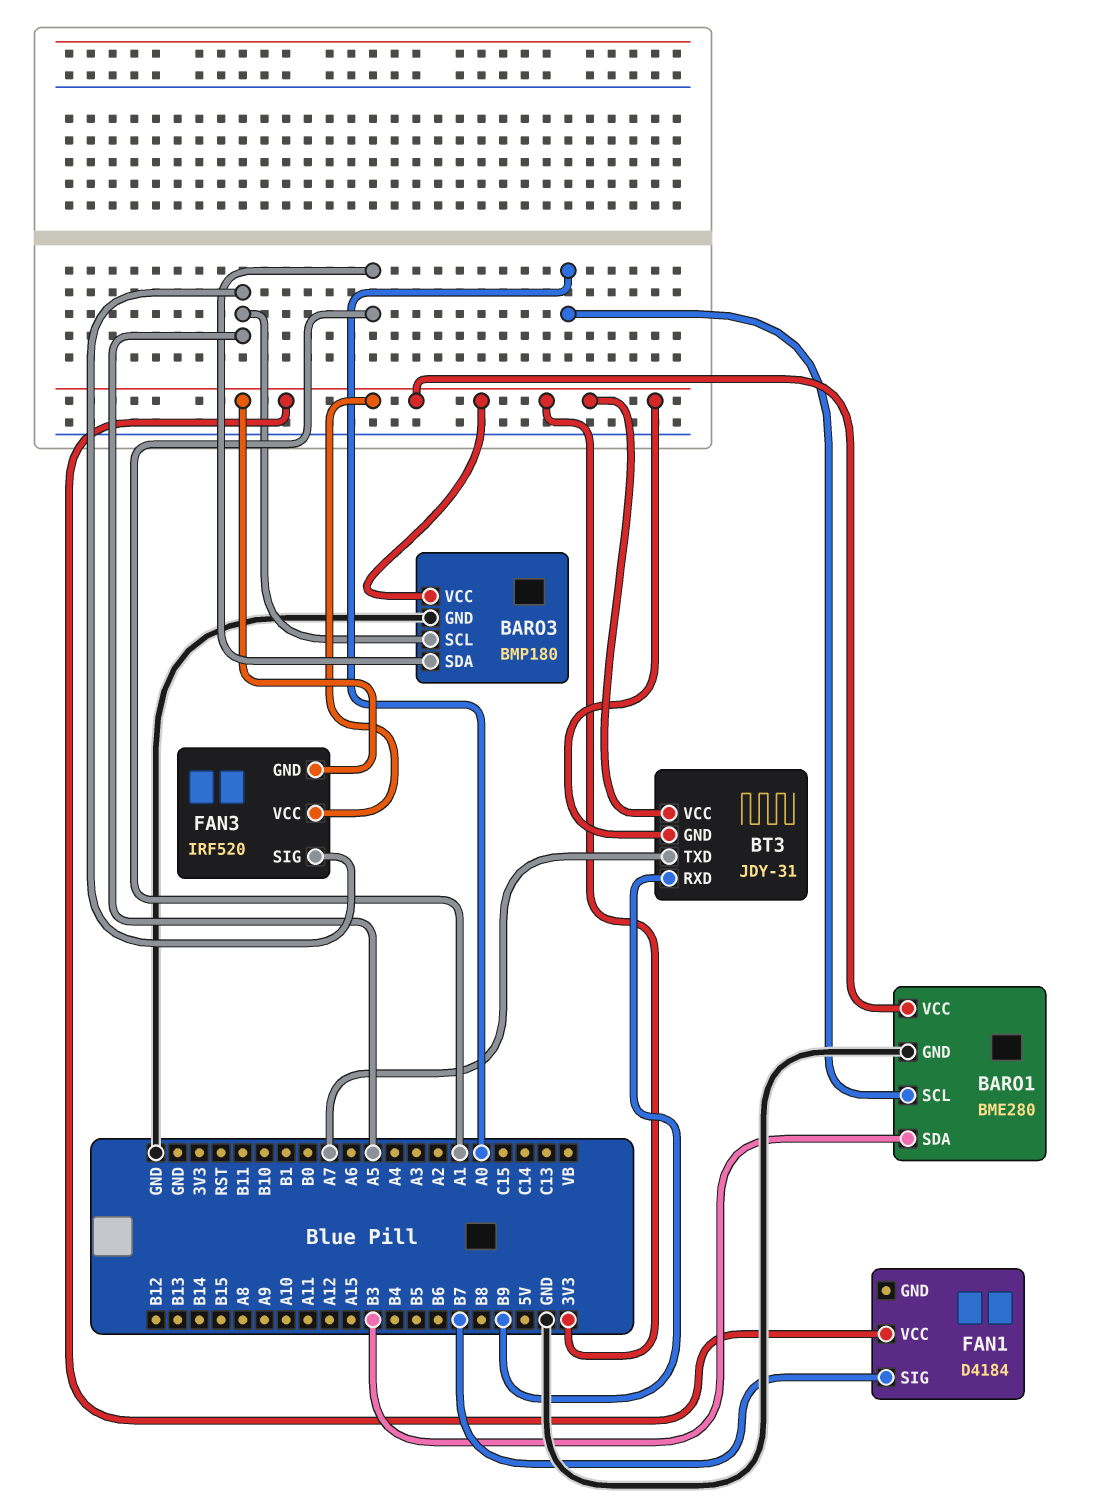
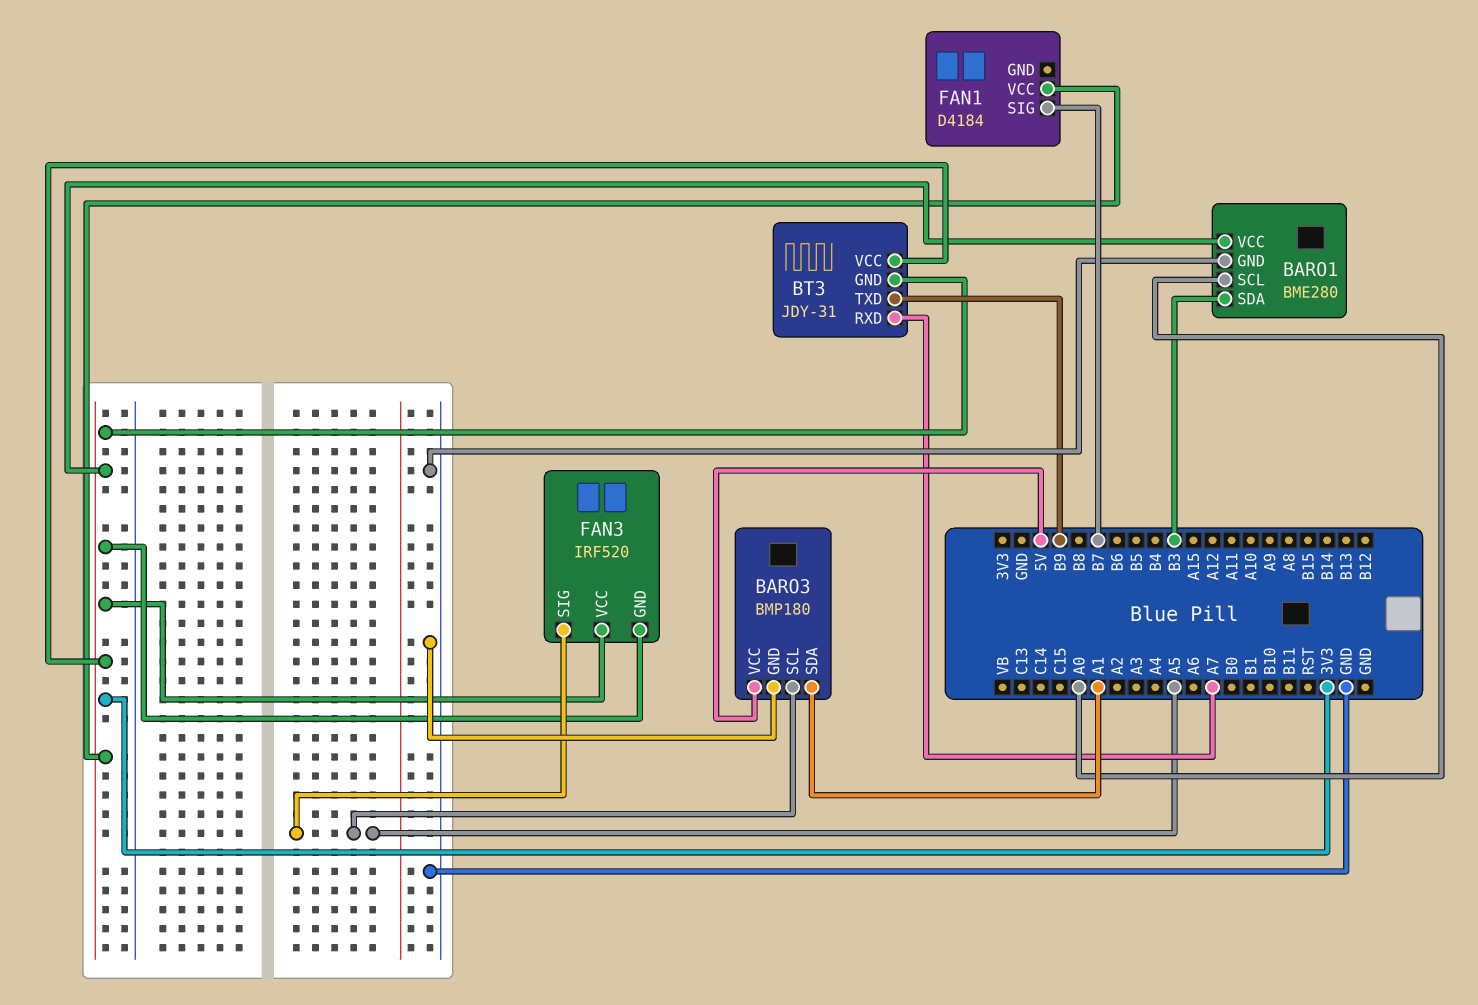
BARO3 pin VCC: 3V3 -> 5V
BT3 pin RXD: B9 -> A7
BT3 pin TXD: A7 -> B9

